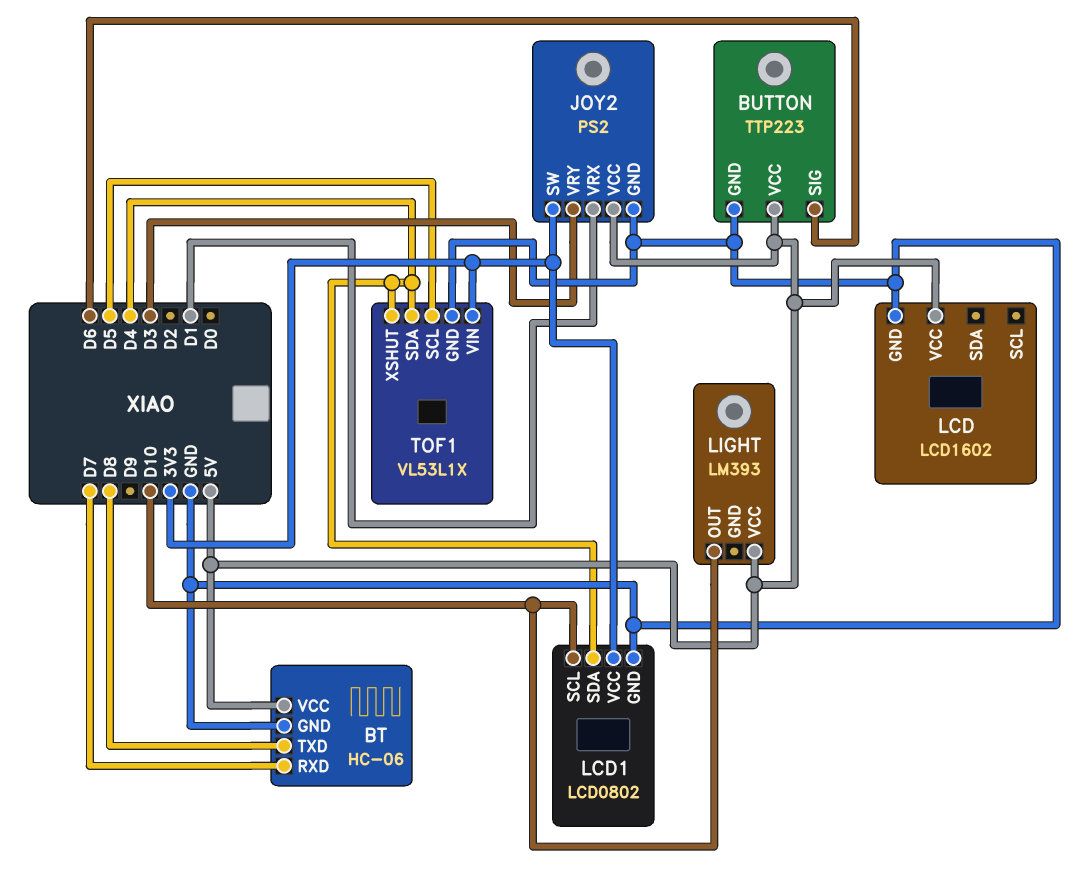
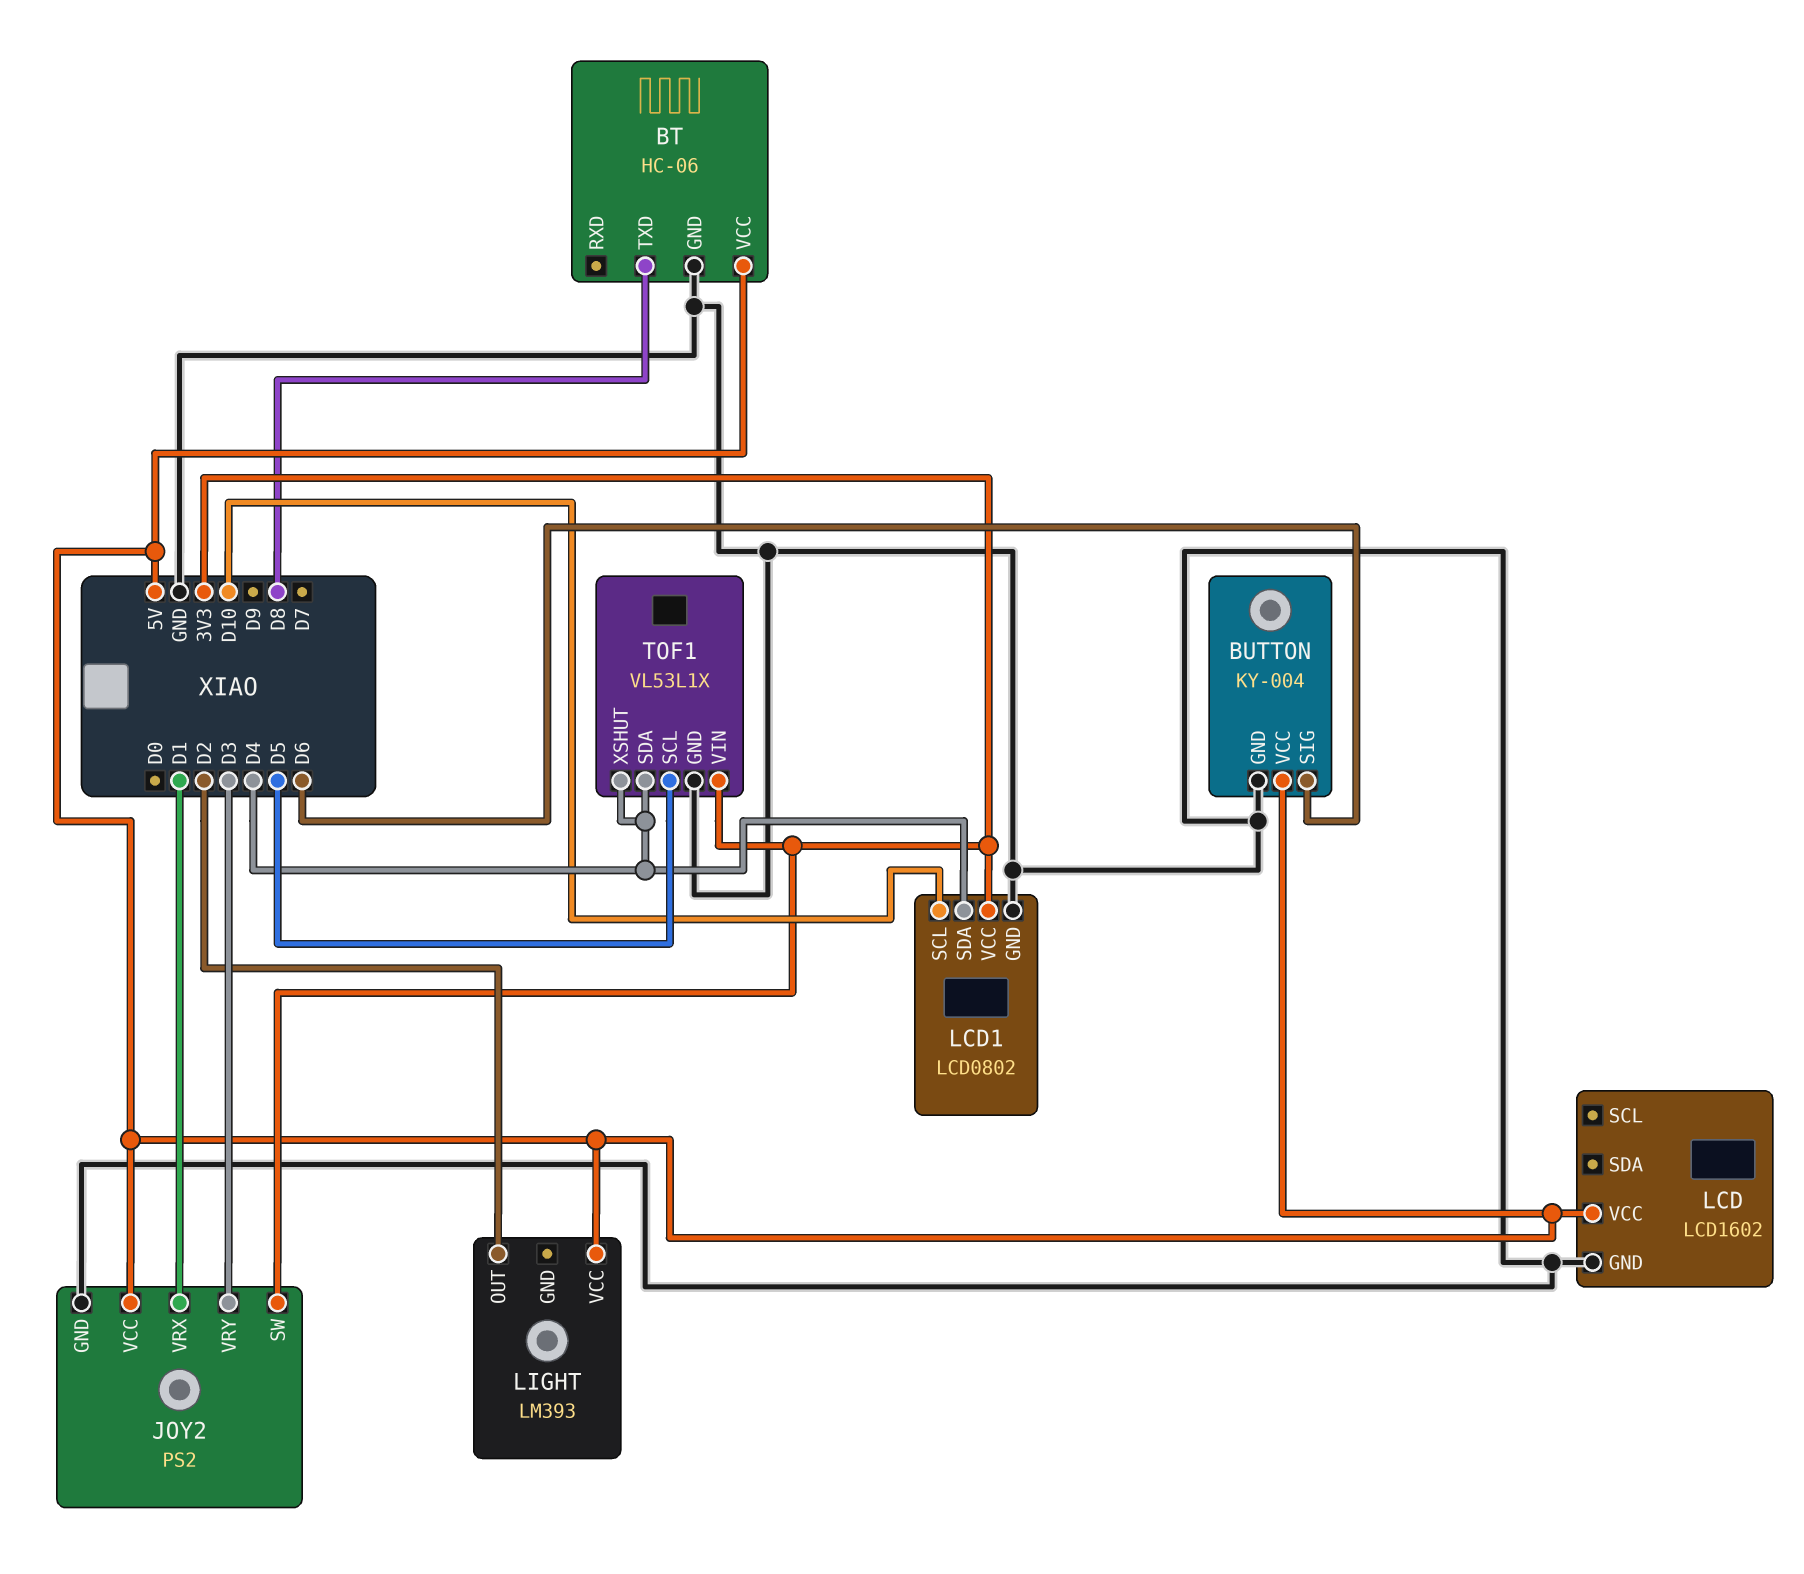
BT pin RXD: D7 -> none
BUTTON: TTP223 -> KY-004
LIGHT pin OUT: D10 -> D2

